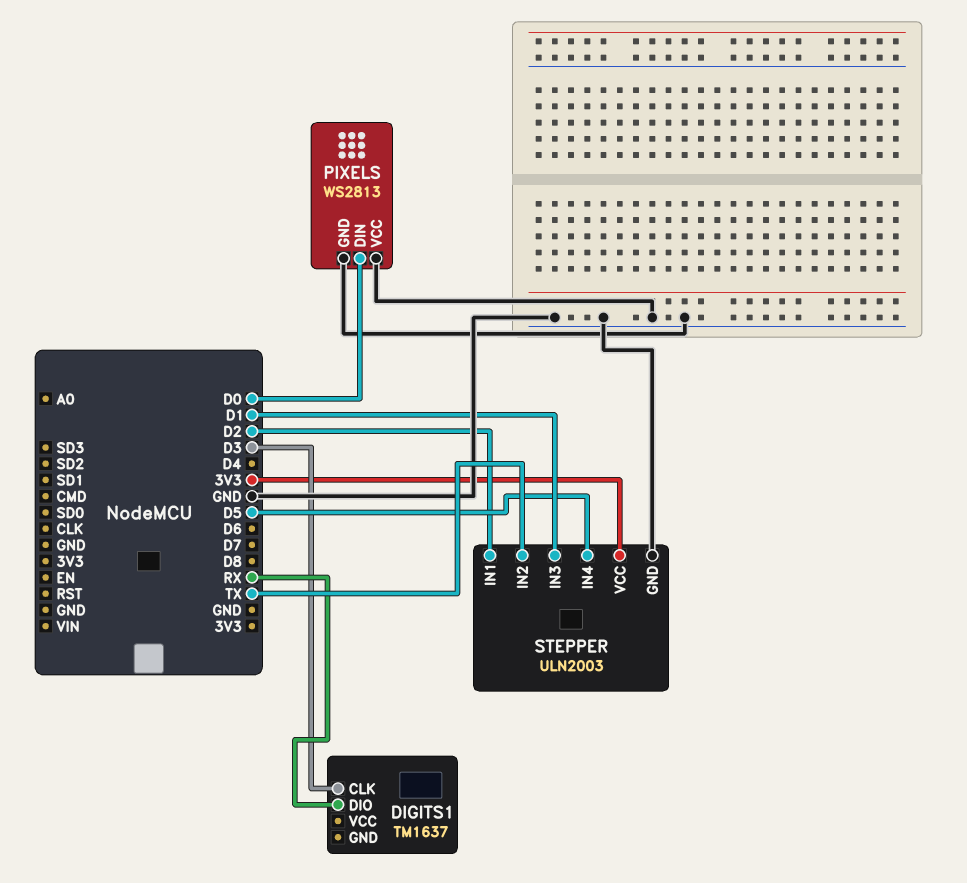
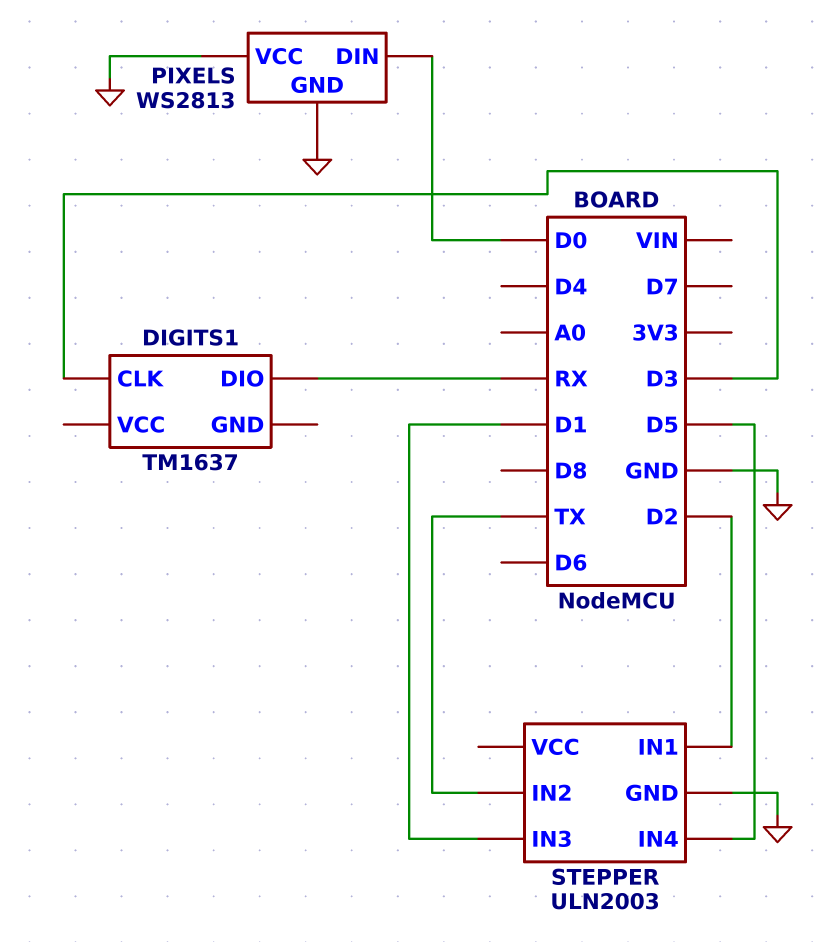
STEPPER pin VCC: 3V3 -> none

